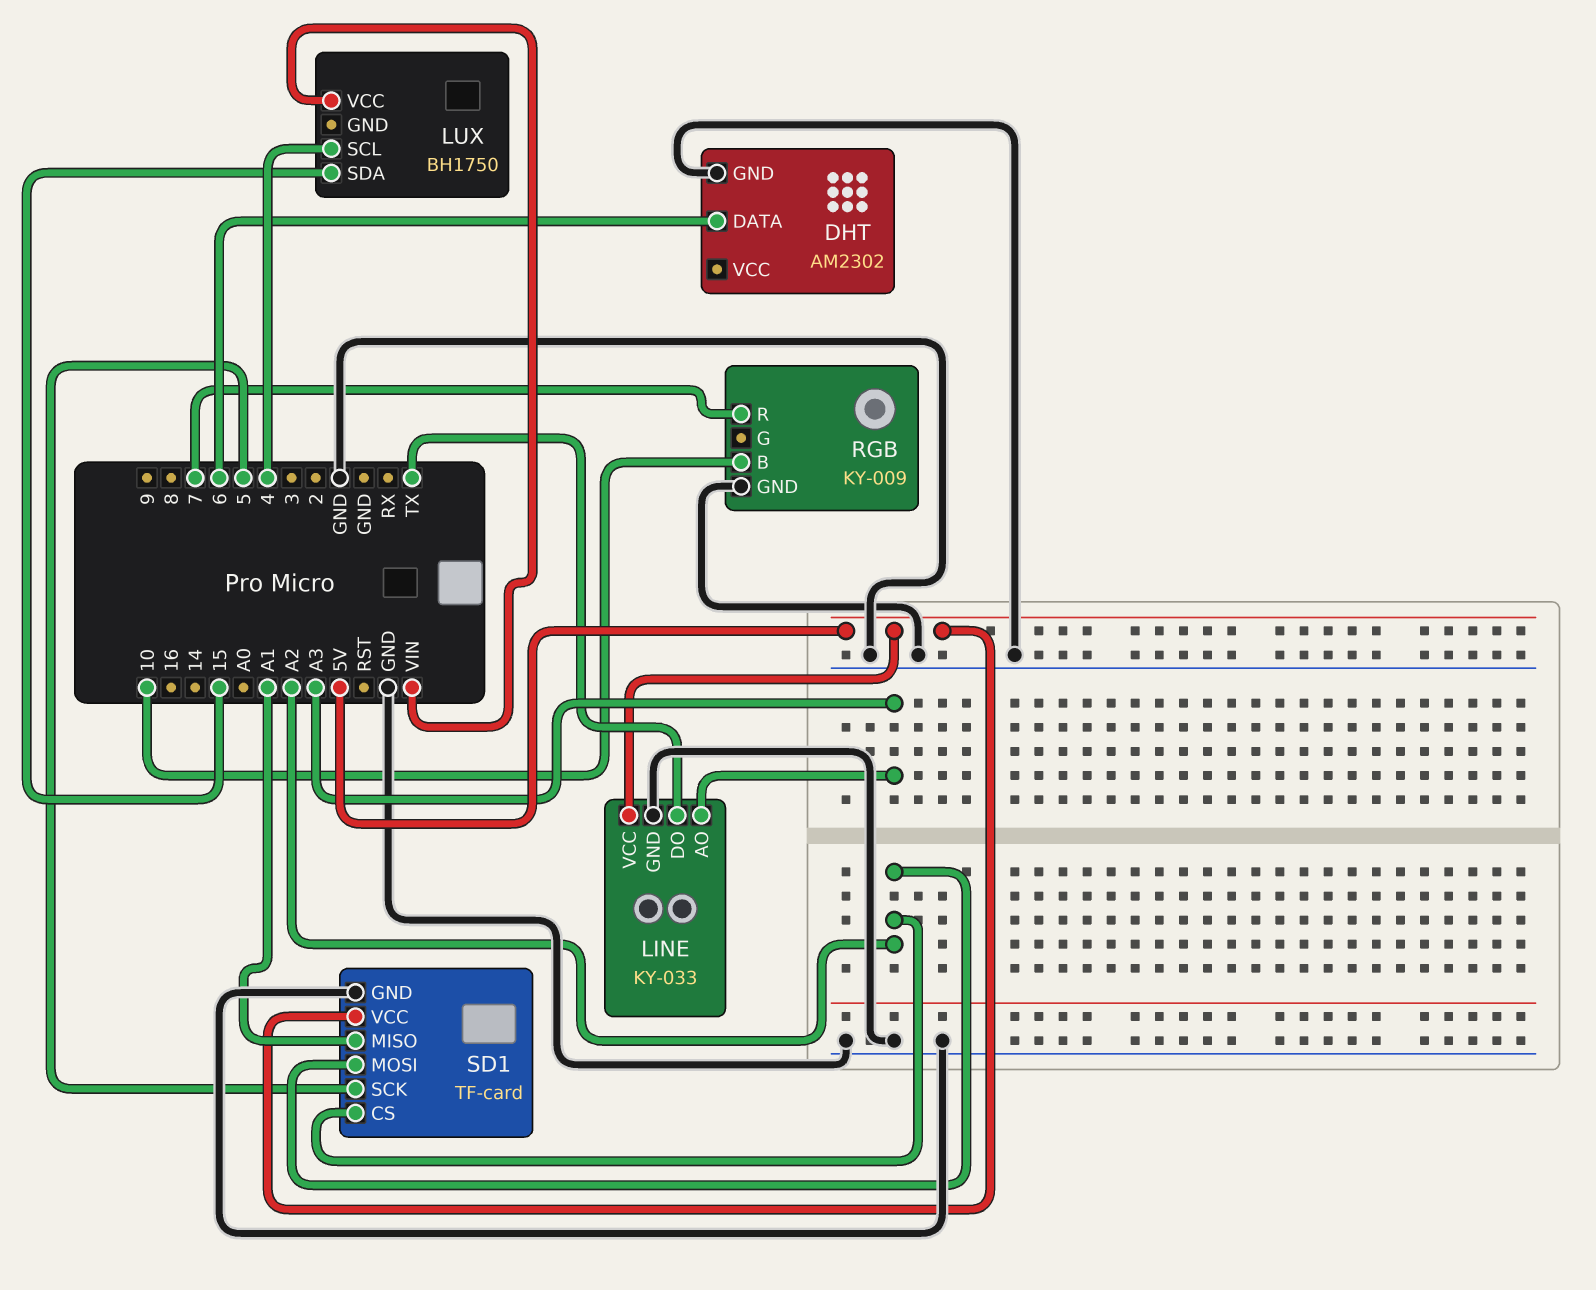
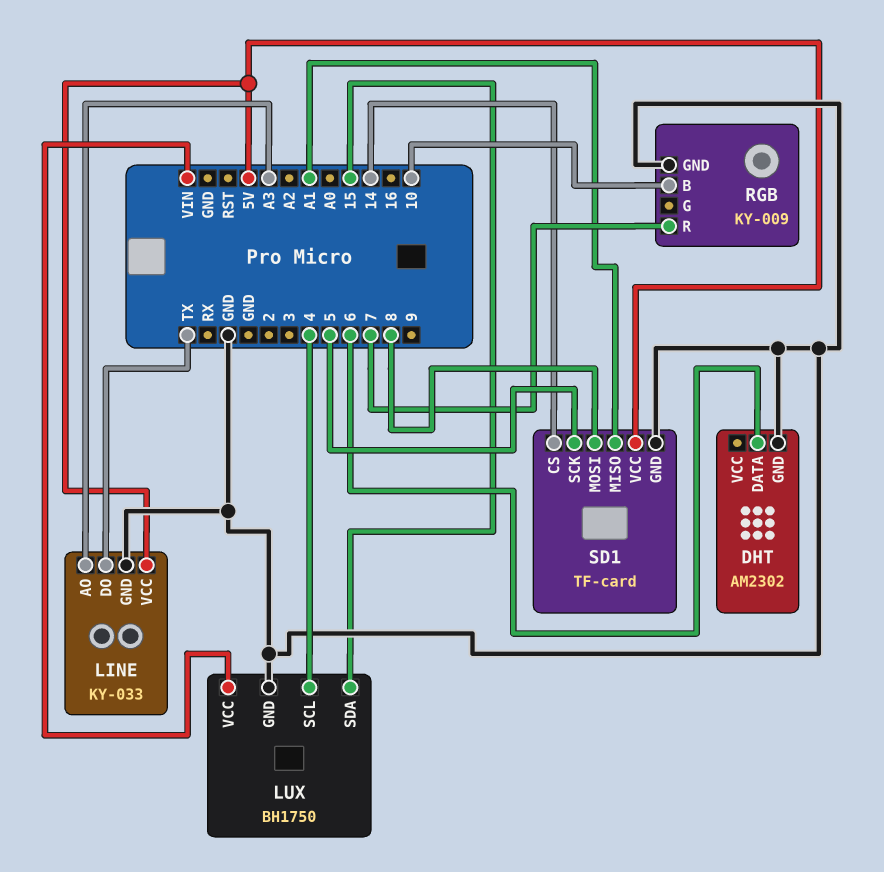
LUX pin GND: none -> GND
SD1 pin CS: A2 -> 14
SD1 pin MOSI: A2 -> 8

